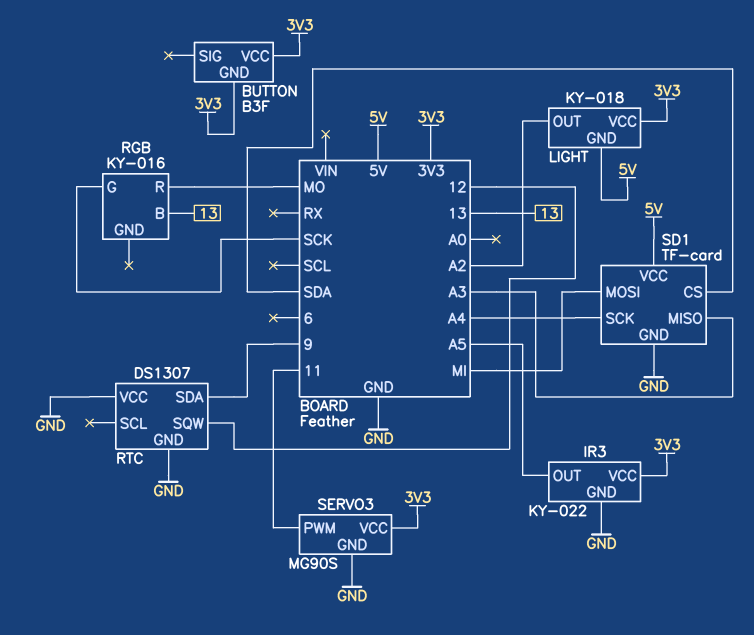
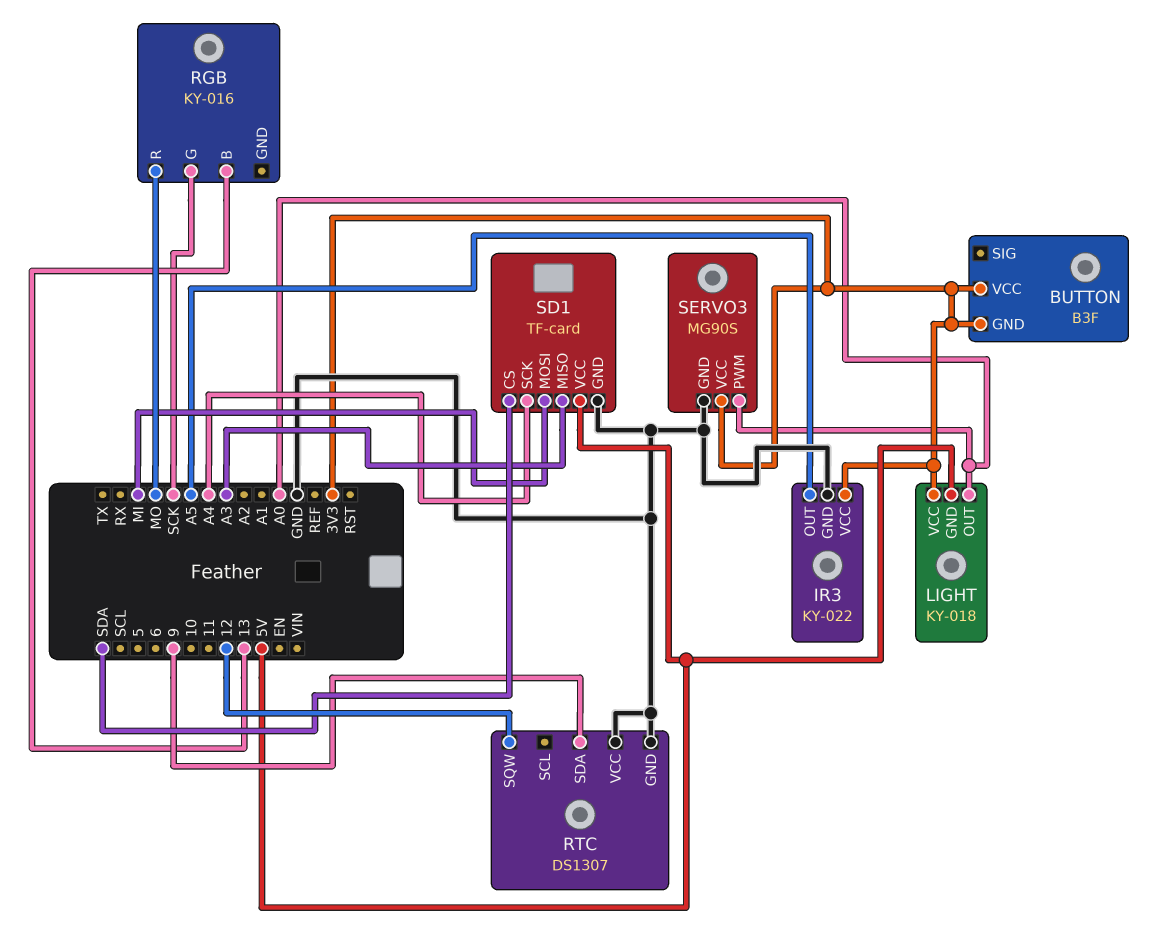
LIGHT pin OUT: A2 -> A0
SERVO3 pin PWM: 11 -> A0

